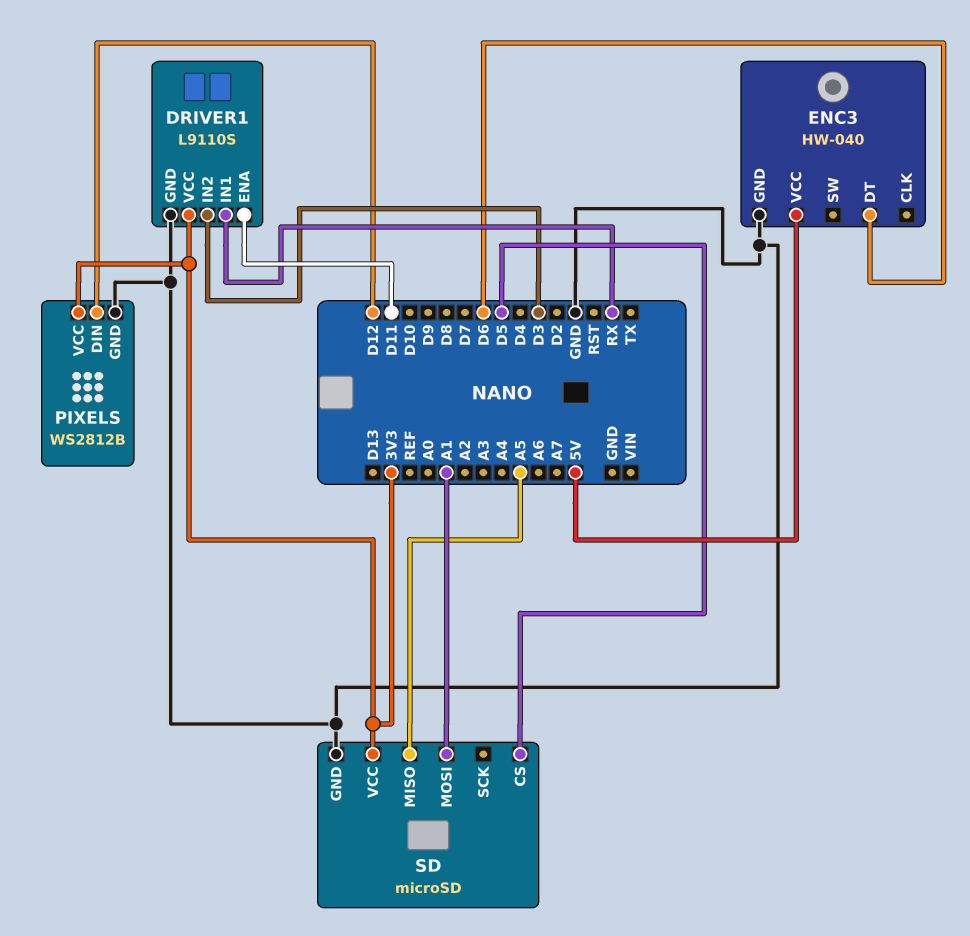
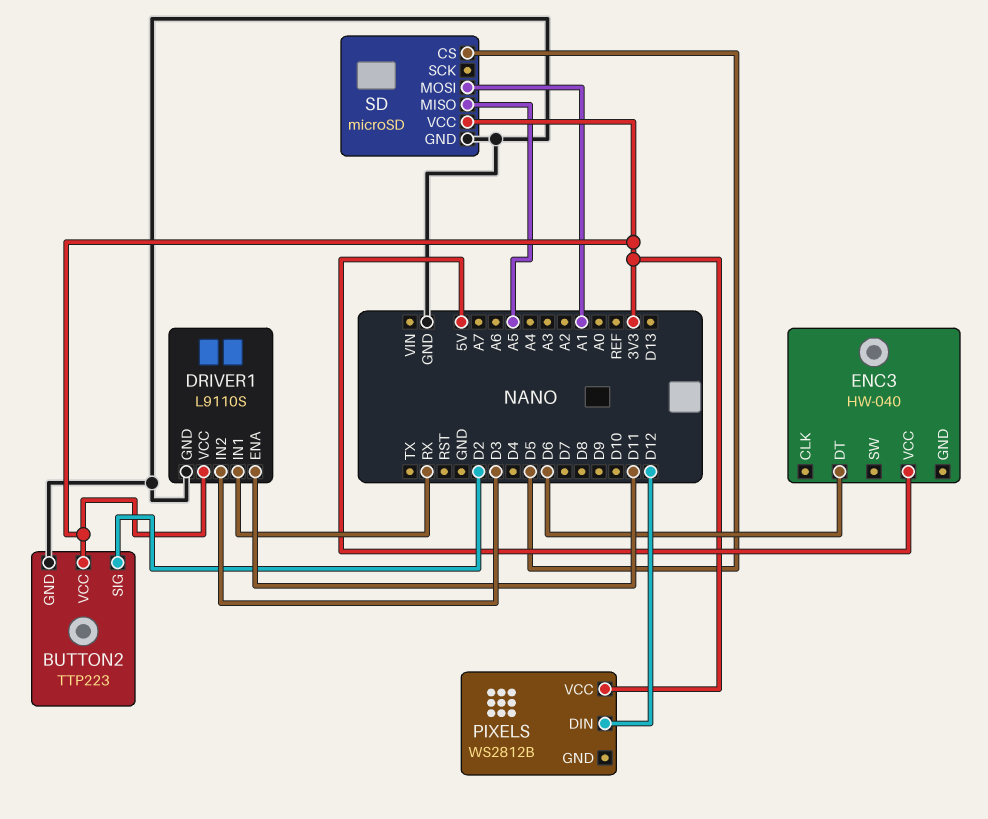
BUTTON2: none -> TTP223
BUTTON2 pin GND: none -> GND
BUTTON2 pin SIG: none -> D2
BUTTON2 pin VCC: none -> 3V3
ENC3 pin GND: GND -> none
PIXELS pin GND: GND -> none

